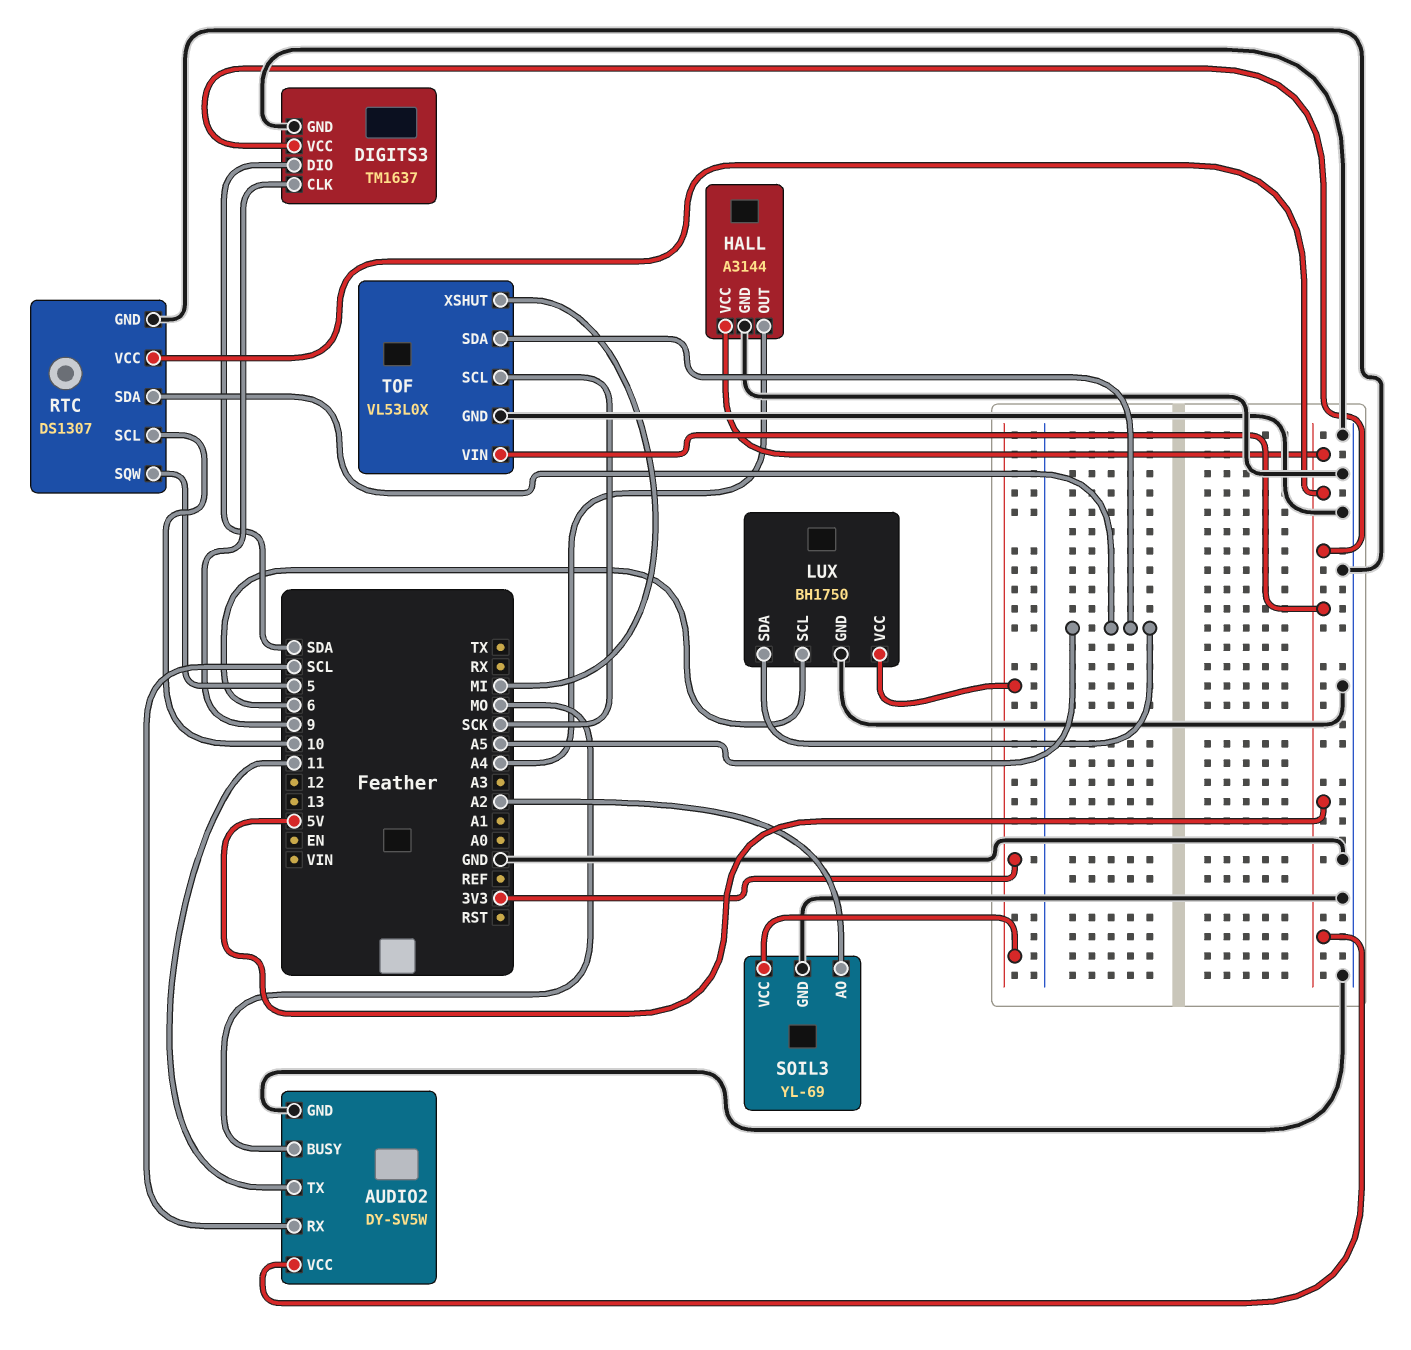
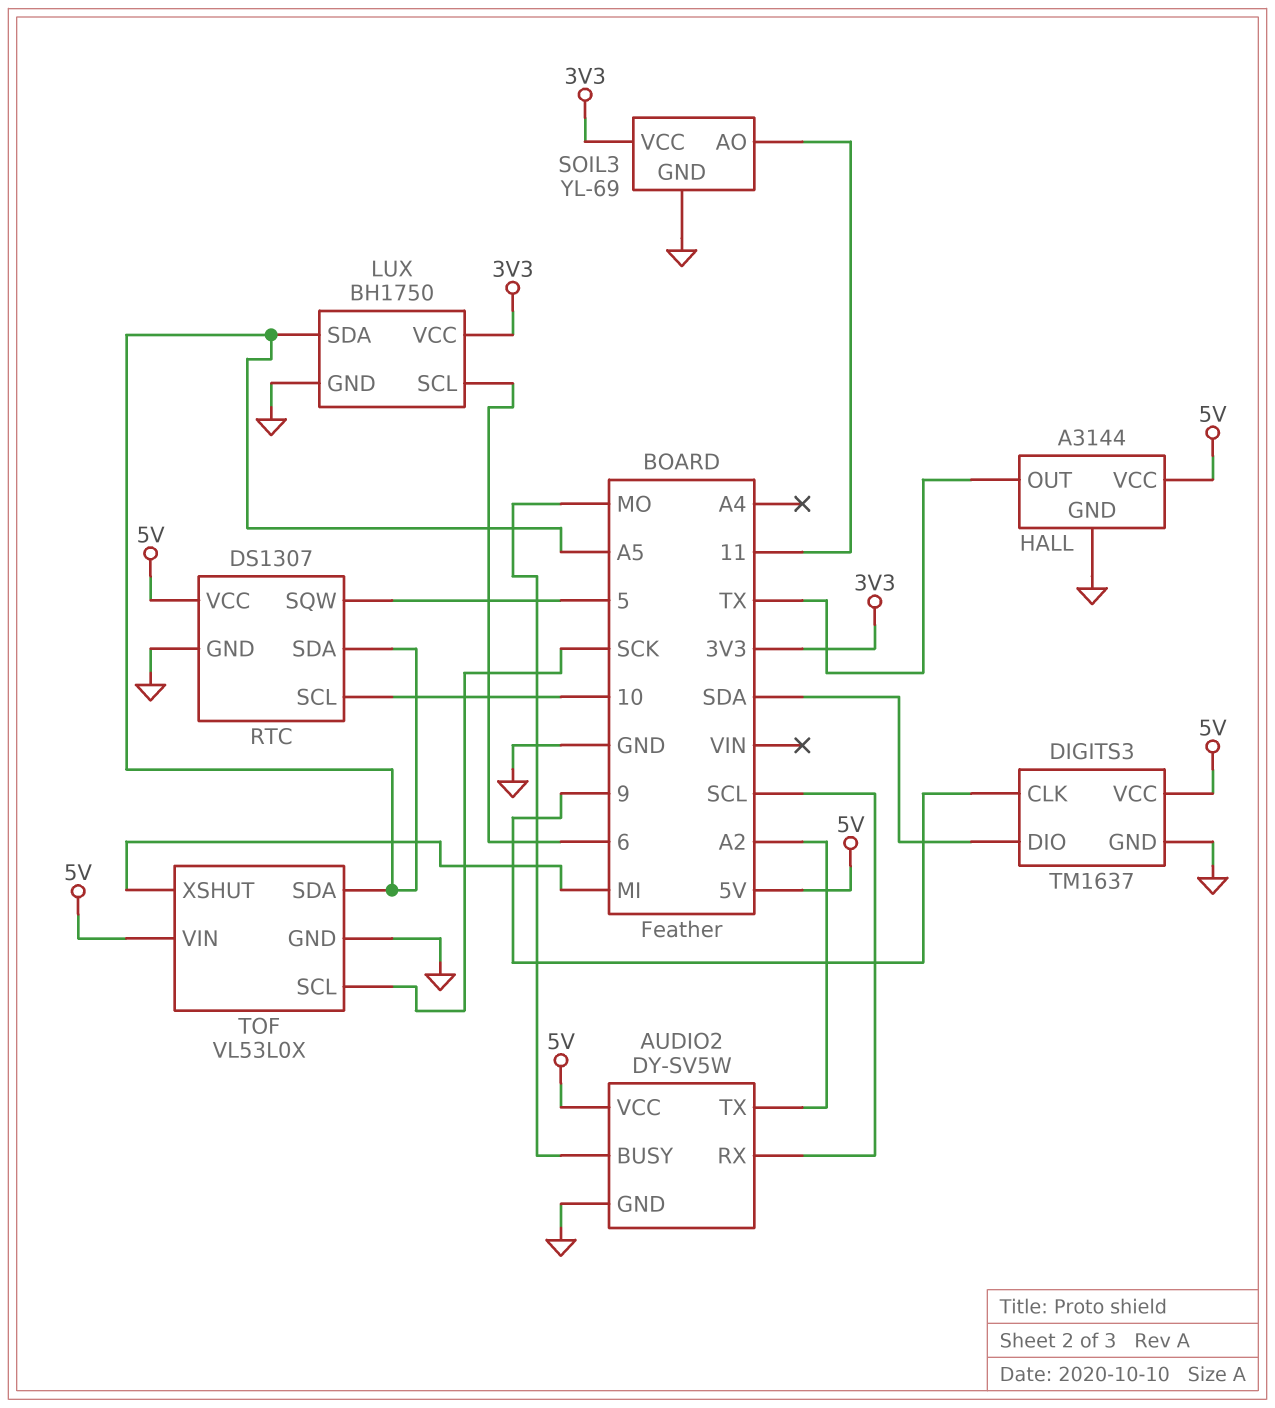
AUDIO2 pin TX: 11 -> A2
HALL pin OUT: A4 -> TX
SOIL3 pin AO: A2 -> 11

